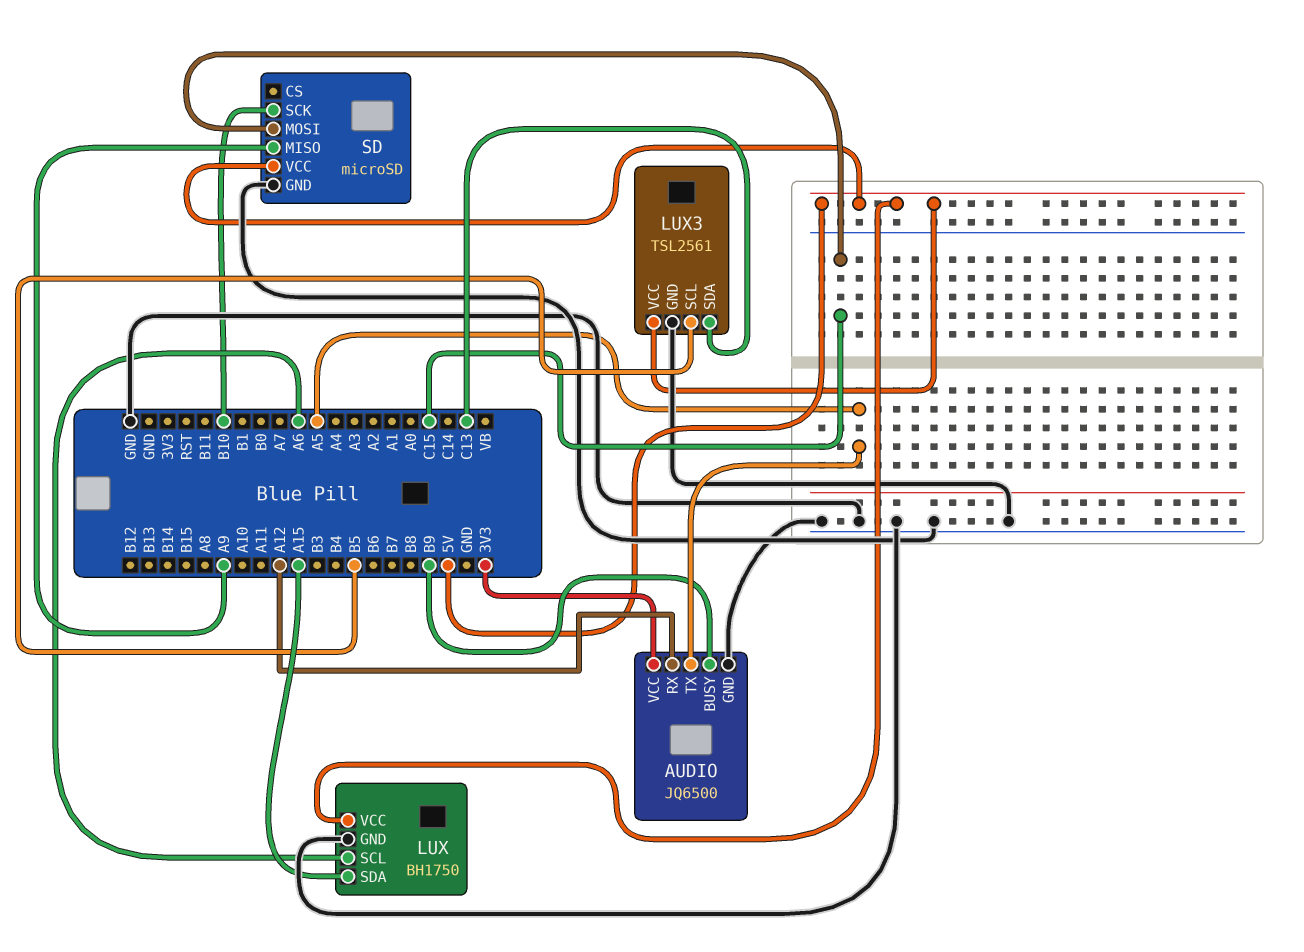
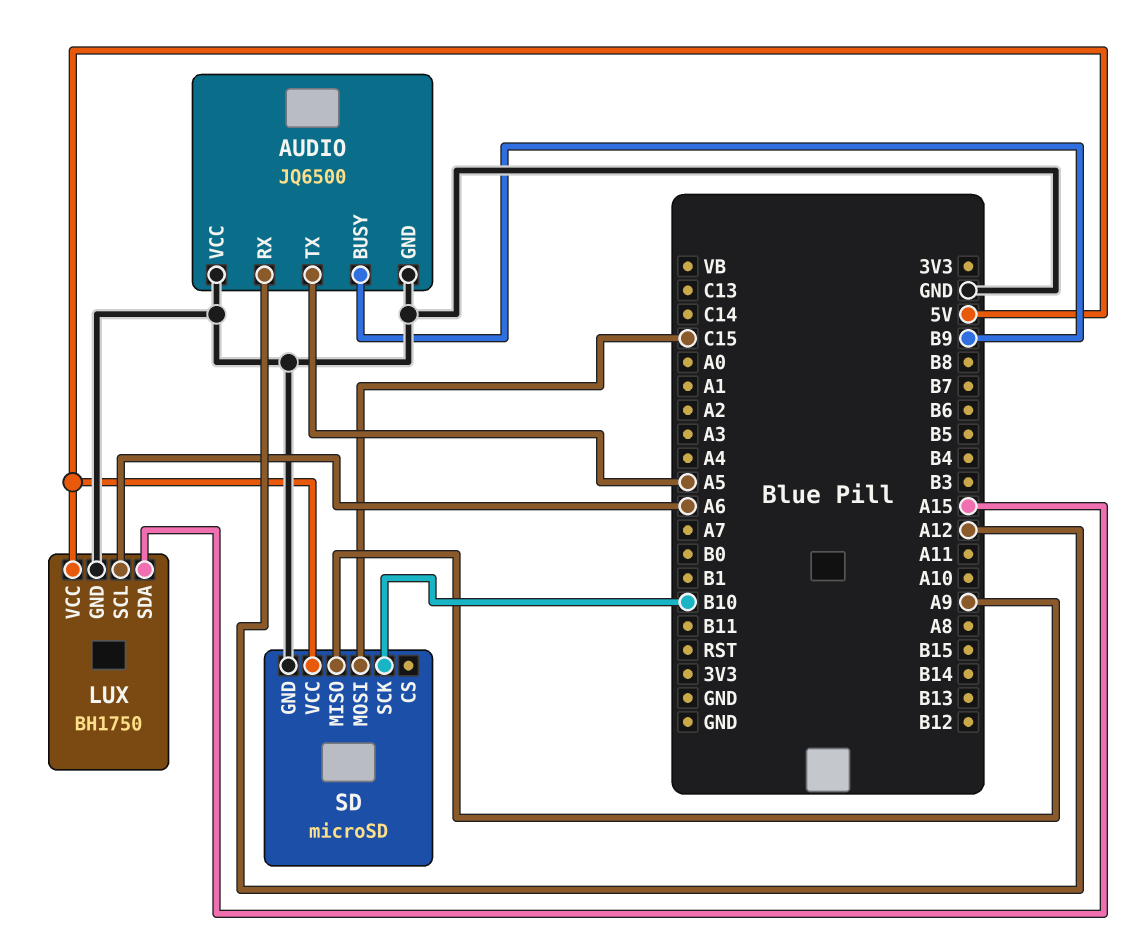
AUDIO pin VCC: 3V3 -> GND
LUX3: TSL2561 -> none
LUX3 pin GND: GND -> none
LUX3 pin SCL: B5 -> none
LUX3 pin SDA: C13 -> none
LUX3 pin VCC: 5V -> none

